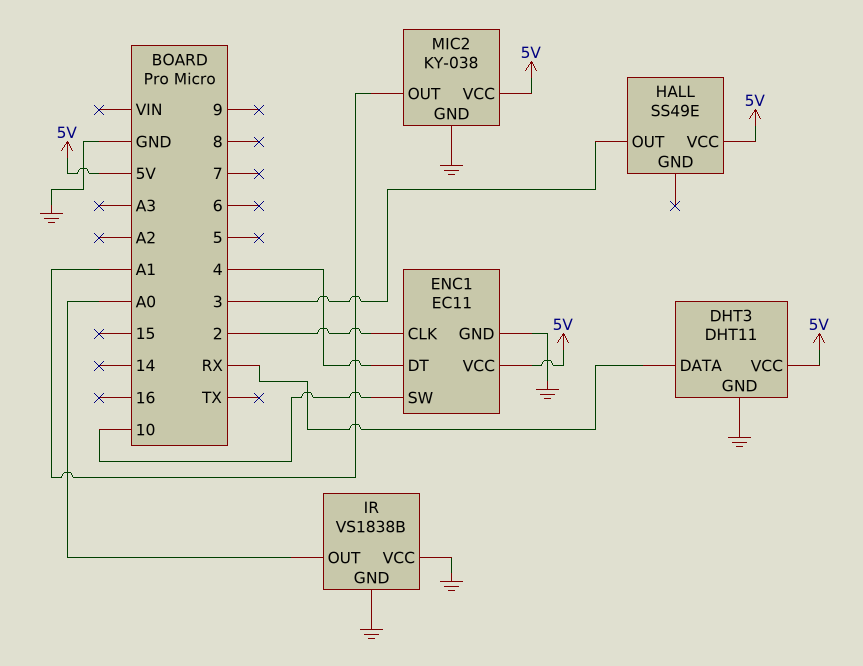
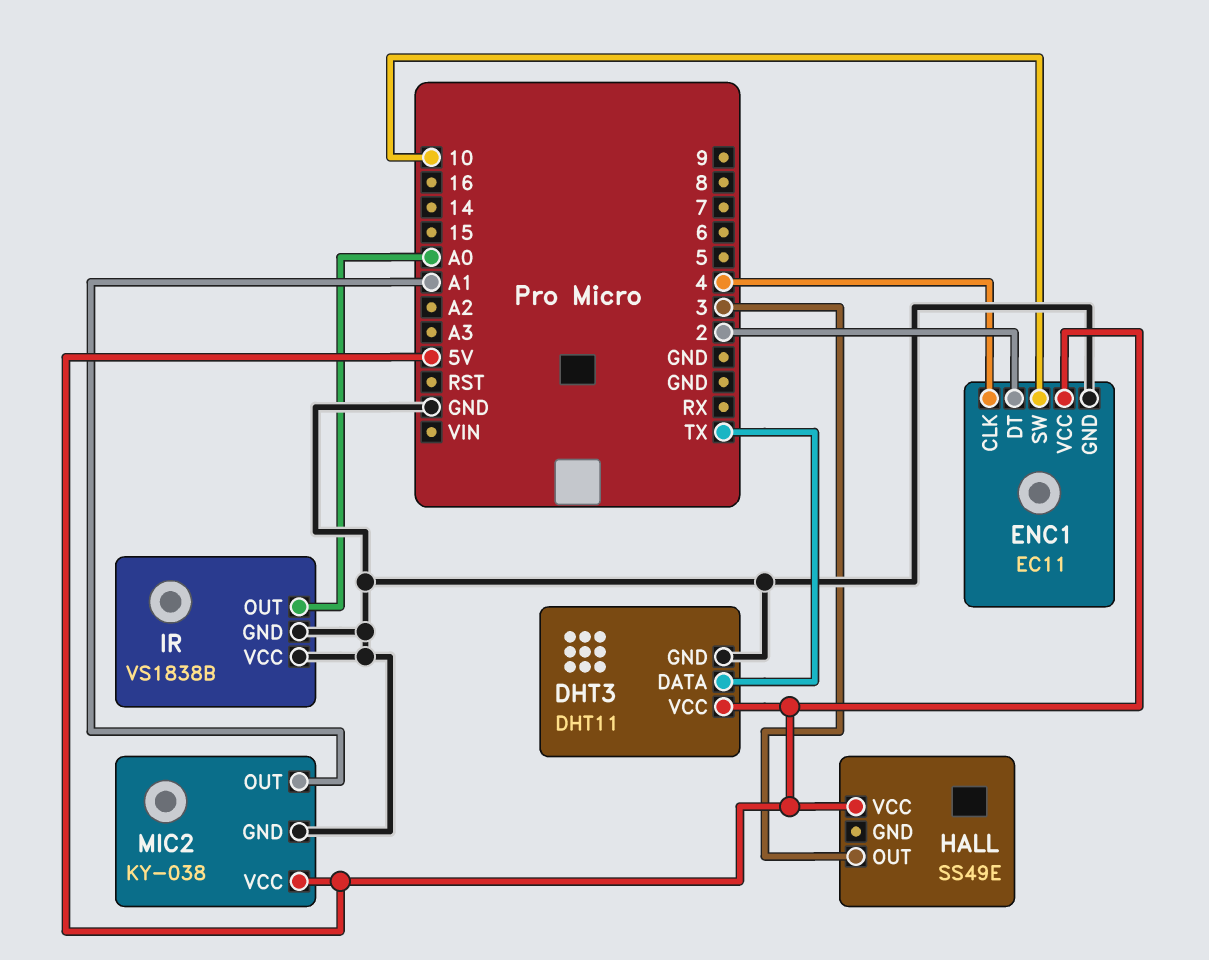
DHT3 pin DATA: RX -> TX
ENC1 pin CLK: 2 -> 4
ENC1 pin DT: 4 -> 2

